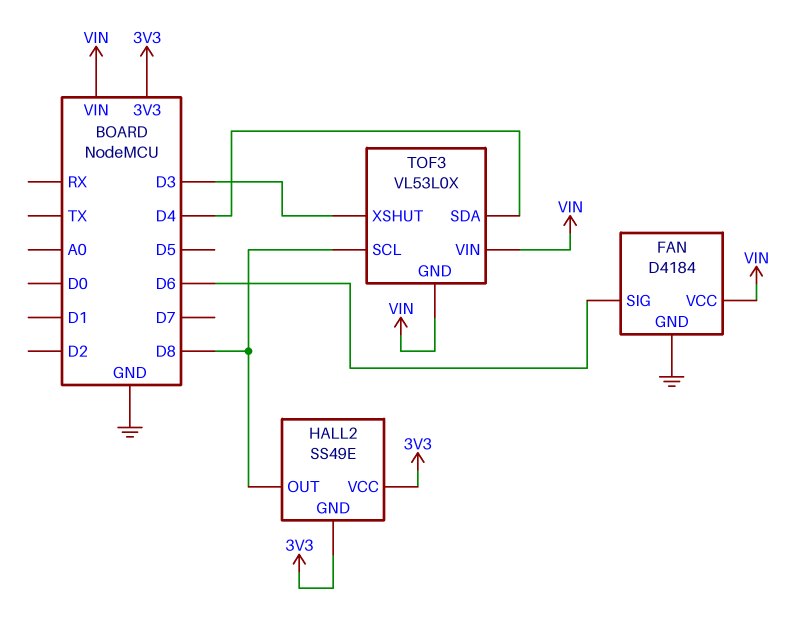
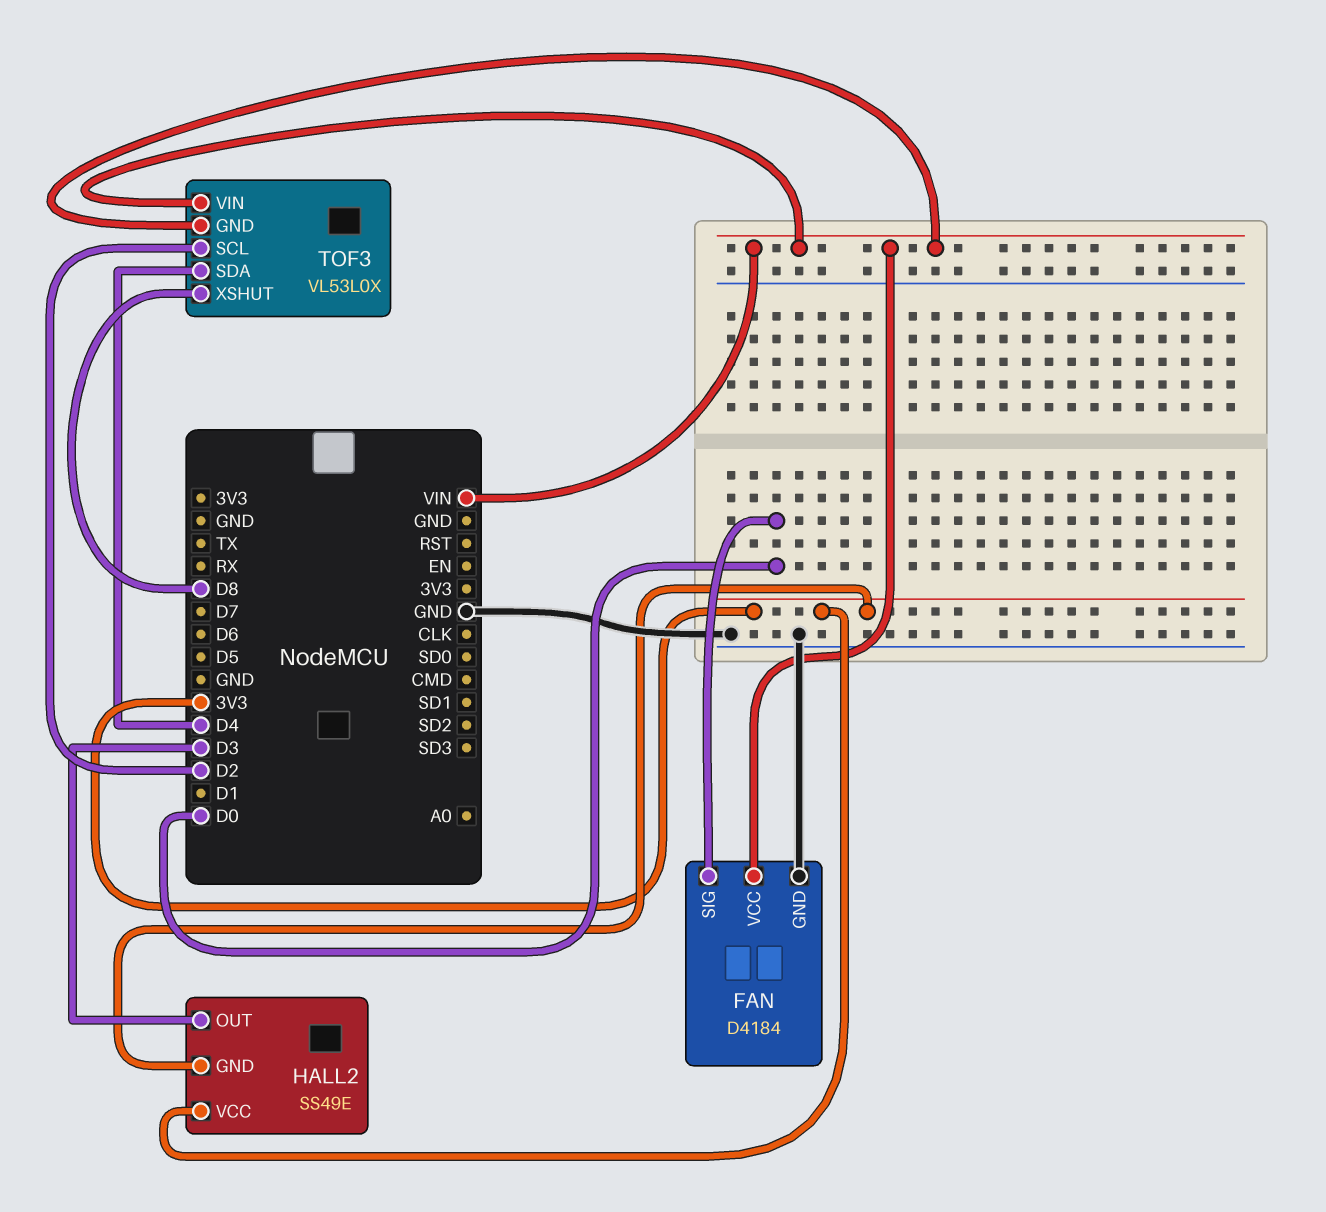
FAN pin SIG: D6 -> D0
HALL2 pin OUT: D8 -> D3
TOF3 pin SCL: D8 -> D2
TOF3 pin XSHUT: D3 -> D8

